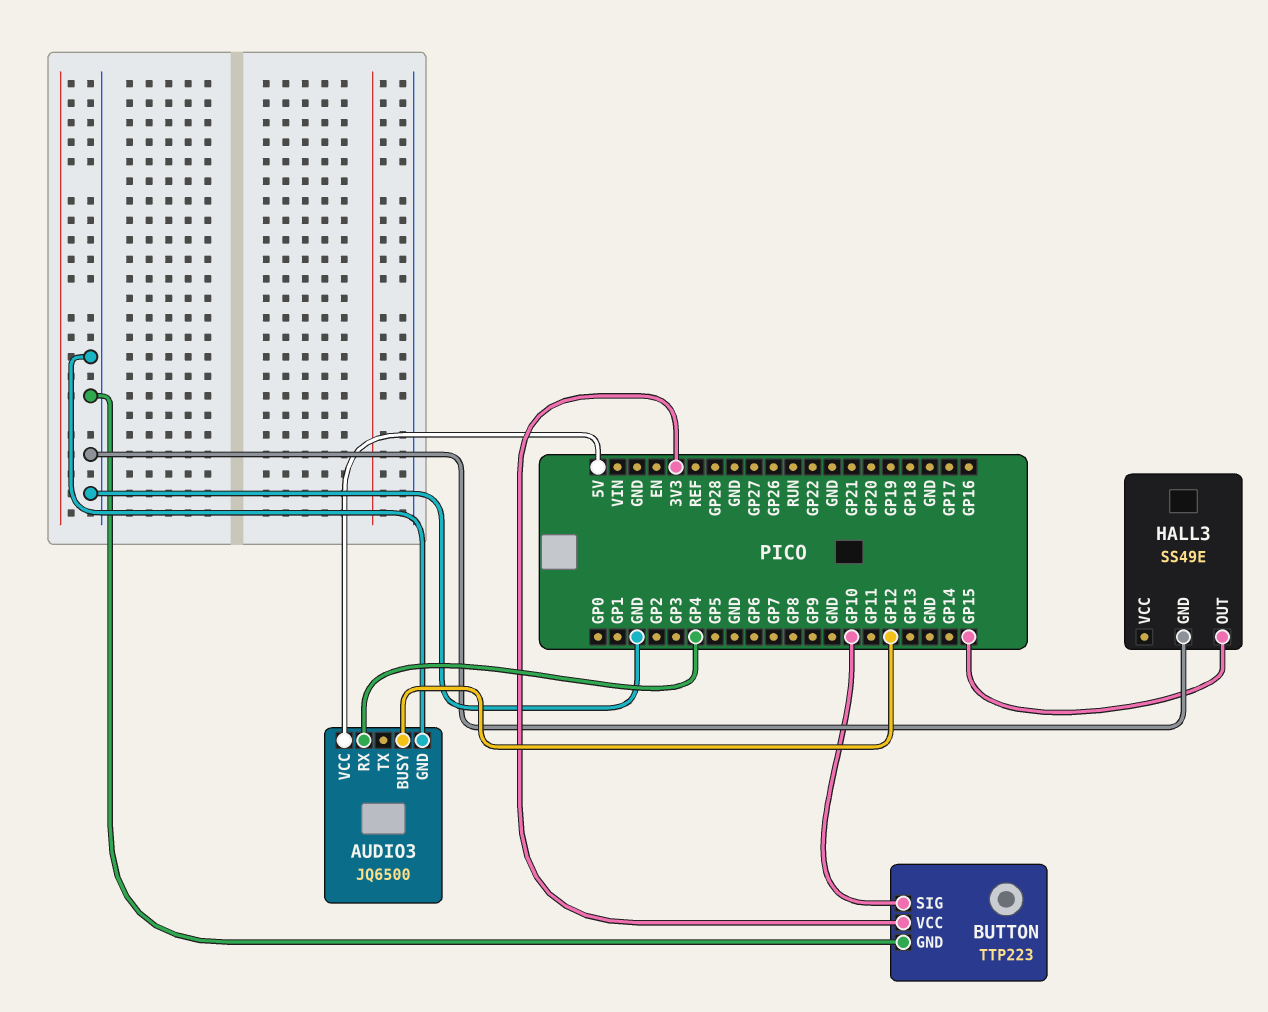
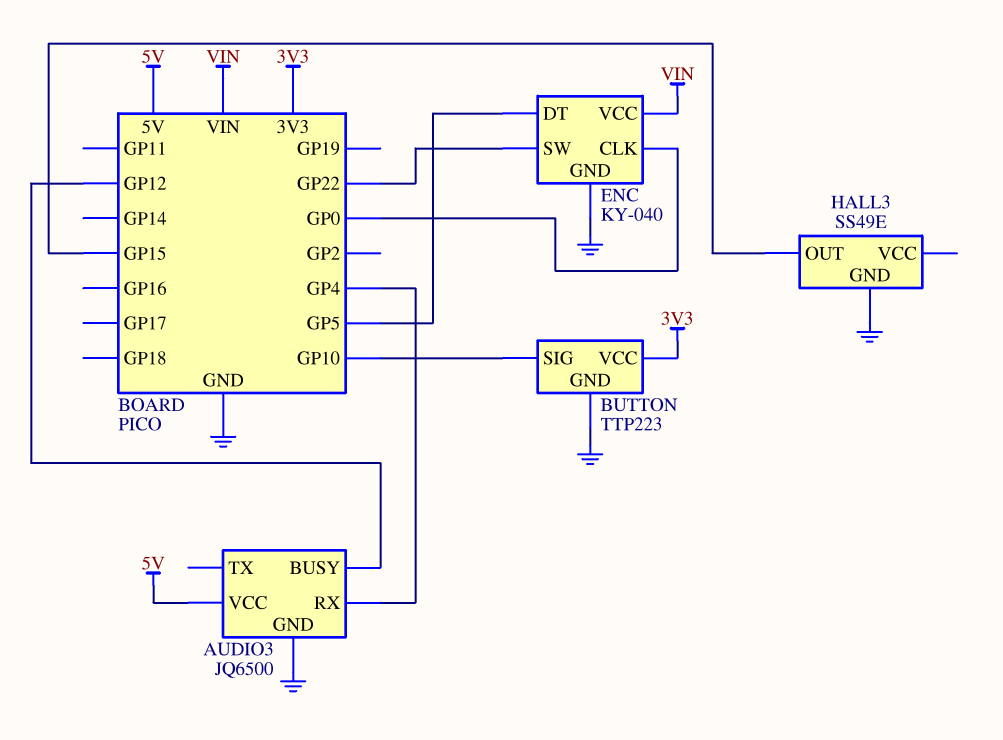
ENC: none -> KY-040
ENC pin CLK: none -> GP0
ENC pin DT: none -> GP5
ENC pin GND: none -> GND
ENC pin SW: none -> GP22
ENC pin VCC: none -> VIN

